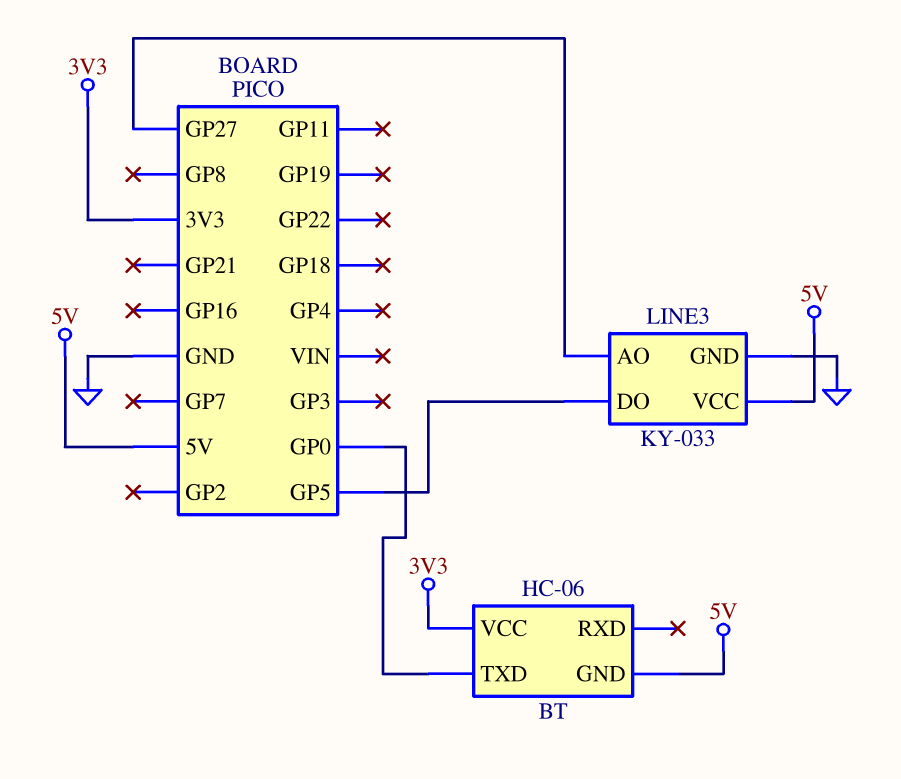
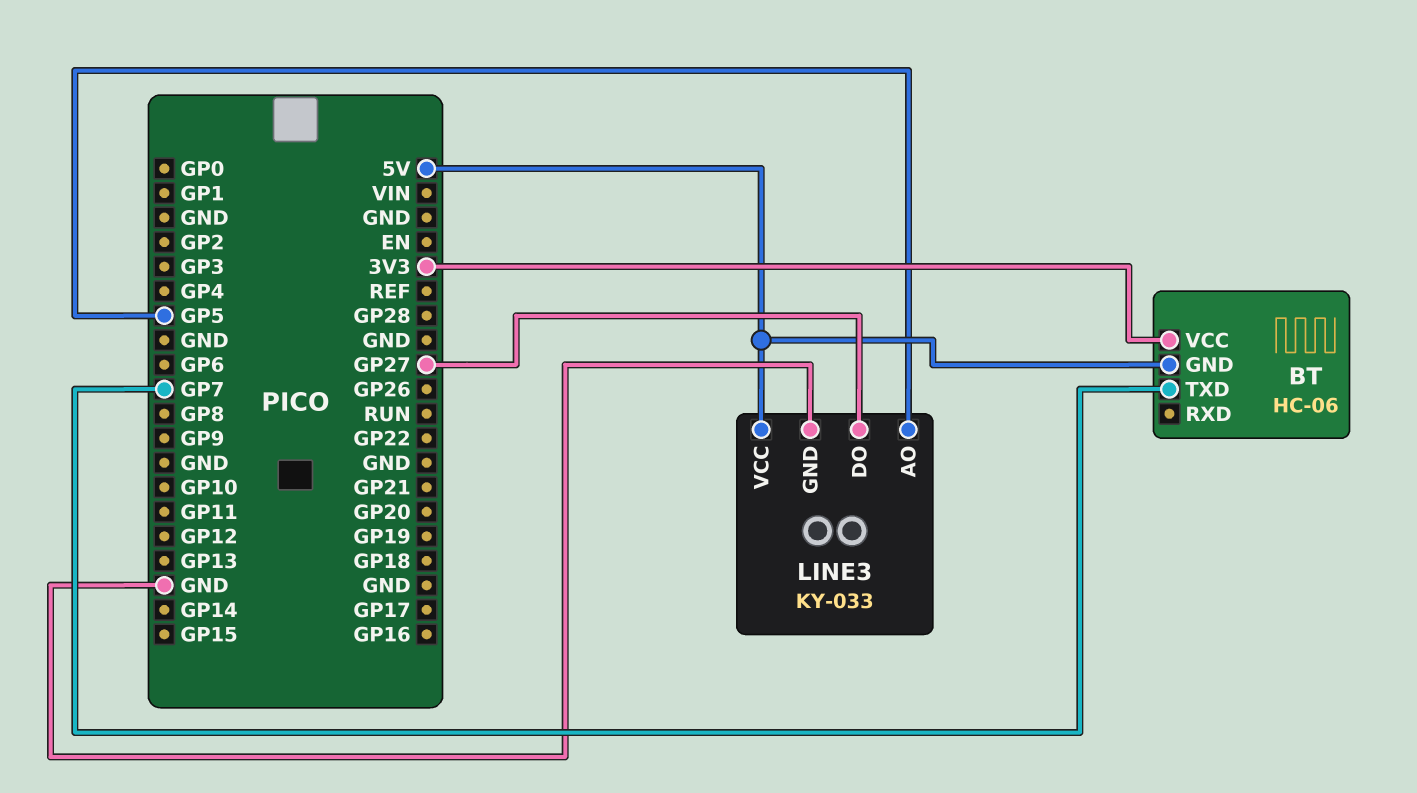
BT pin TXD: GP0 -> GP7
LINE3 pin AO: GP27 -> GP5
LINE3 pin DO: GP5 -> GP27

